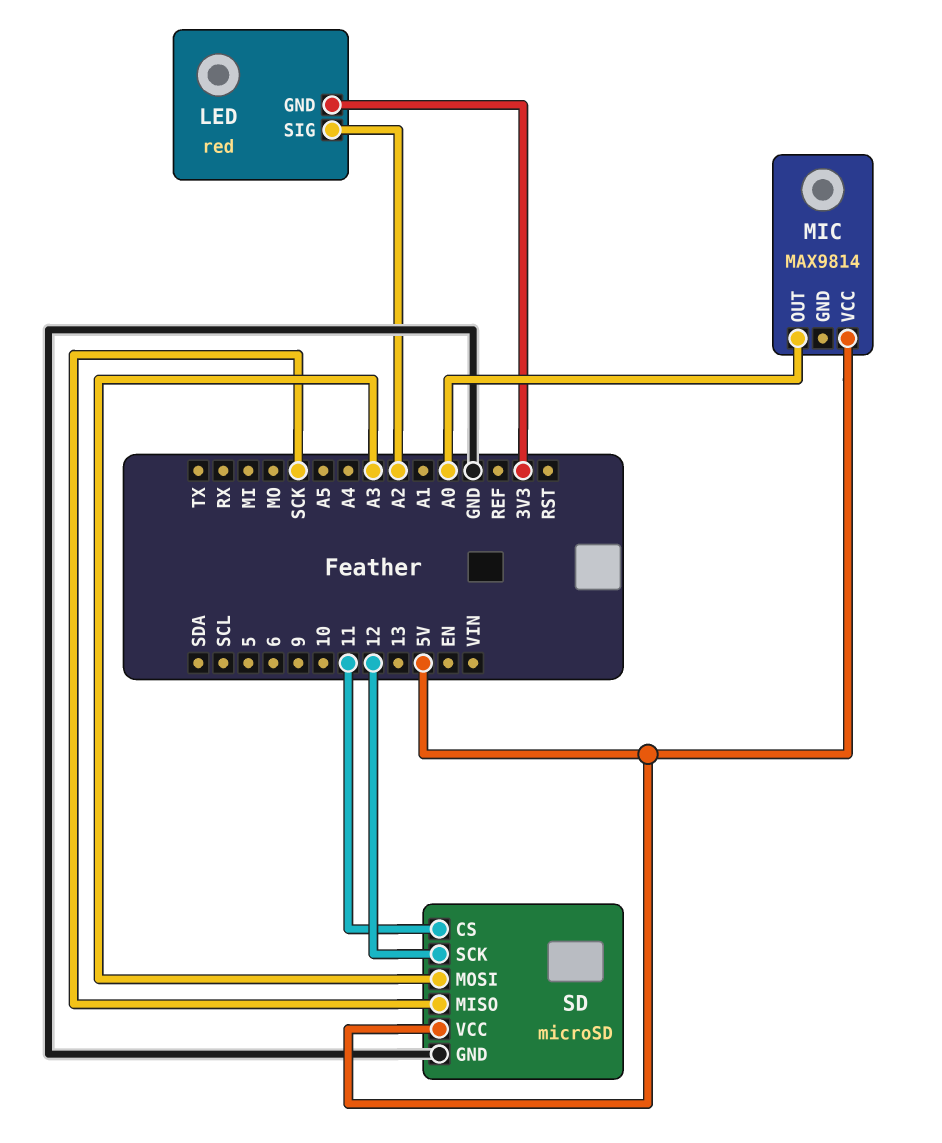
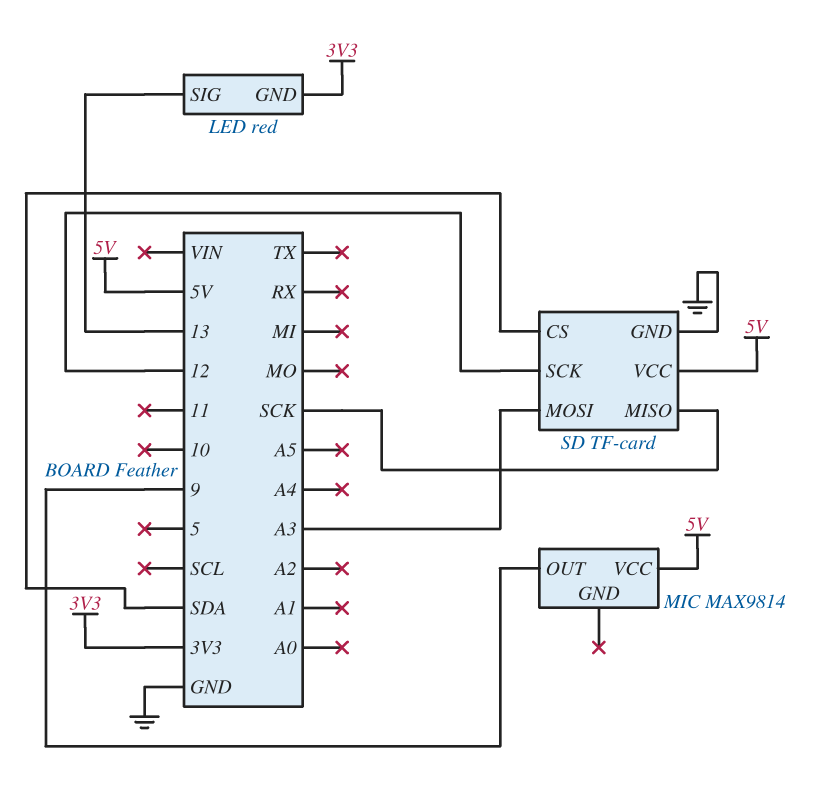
LED pin SIG: A2 -> 13
MIC pin OUT: A0 -> 9
SD: microSD -> TF-card
SD pin CS: 11 -> SDA

